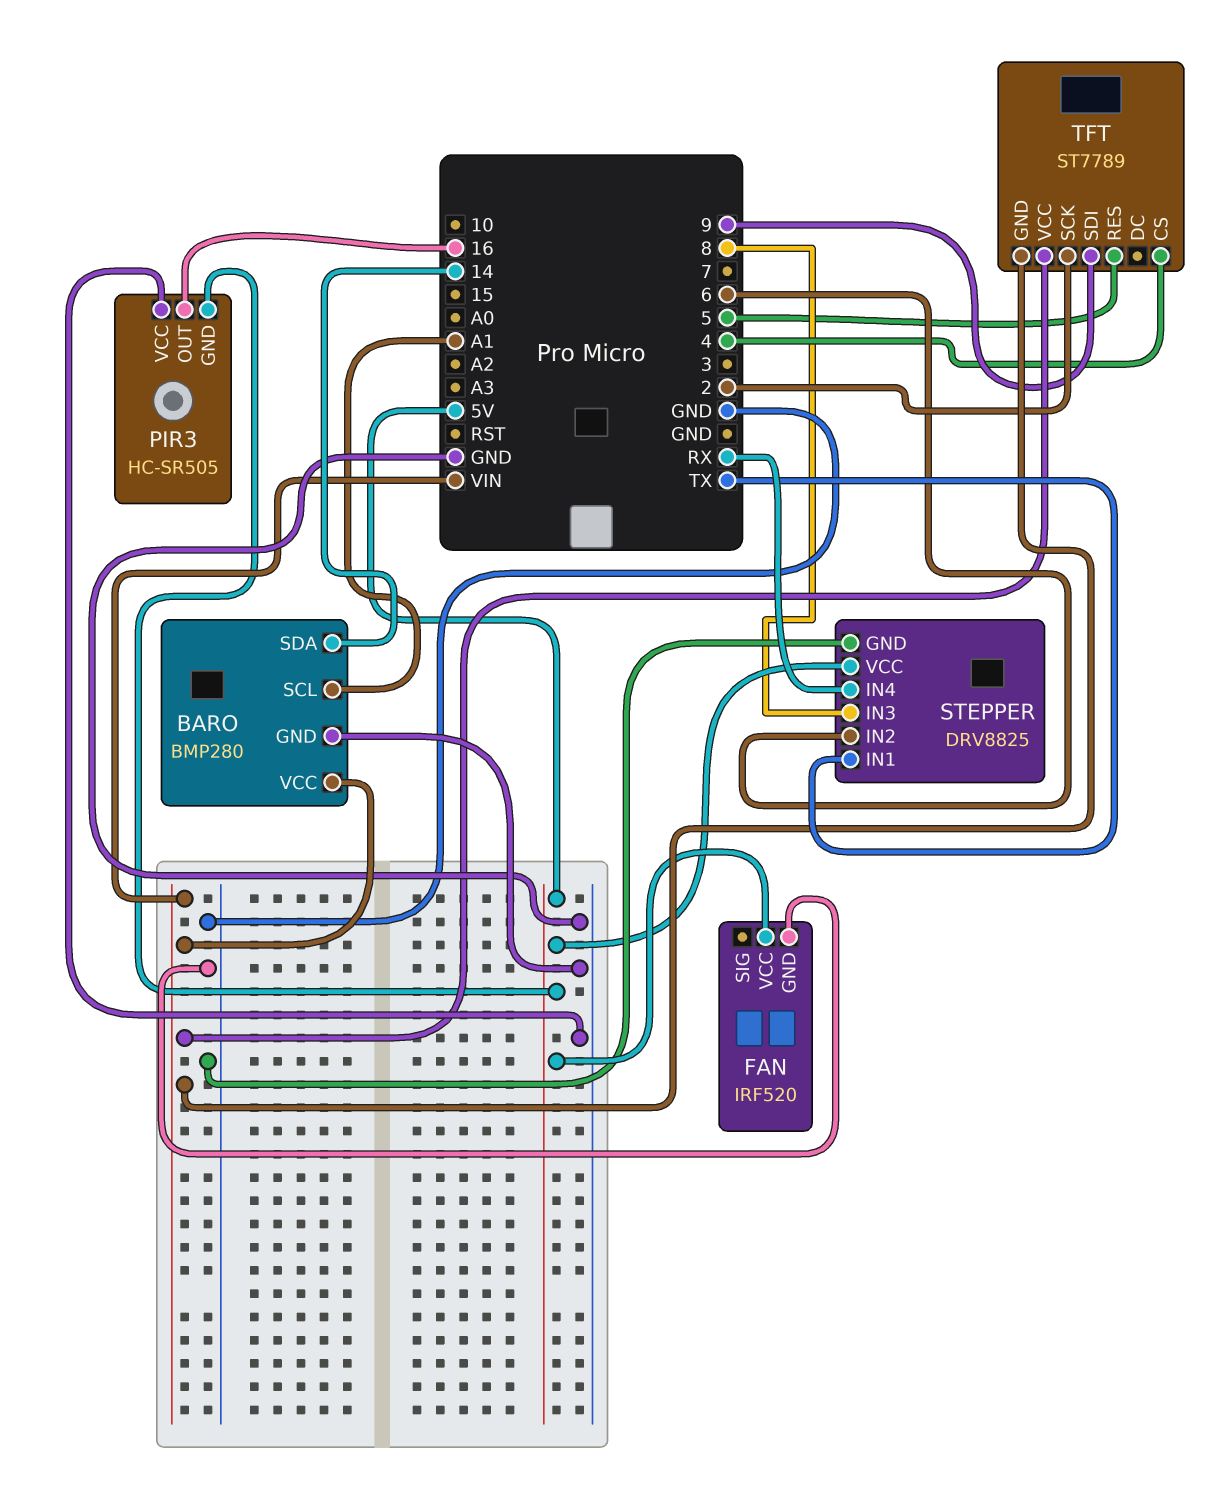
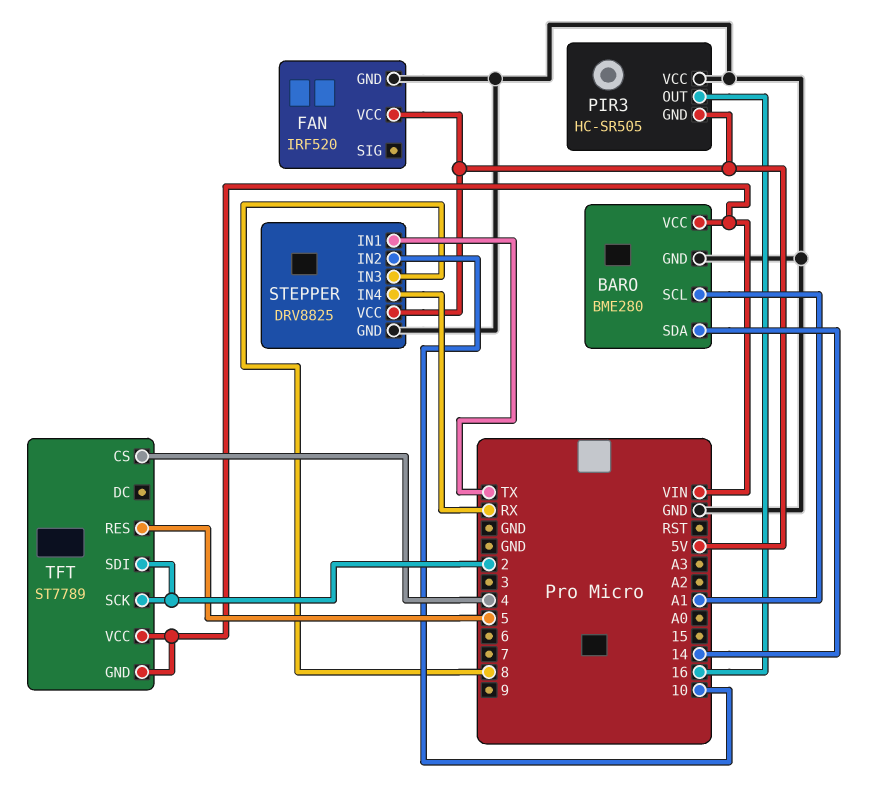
BARO: BMP280 -> BME280
STEPPER pin IN2: 6 -> 10
TFT pin SDI: 9 -> 2

